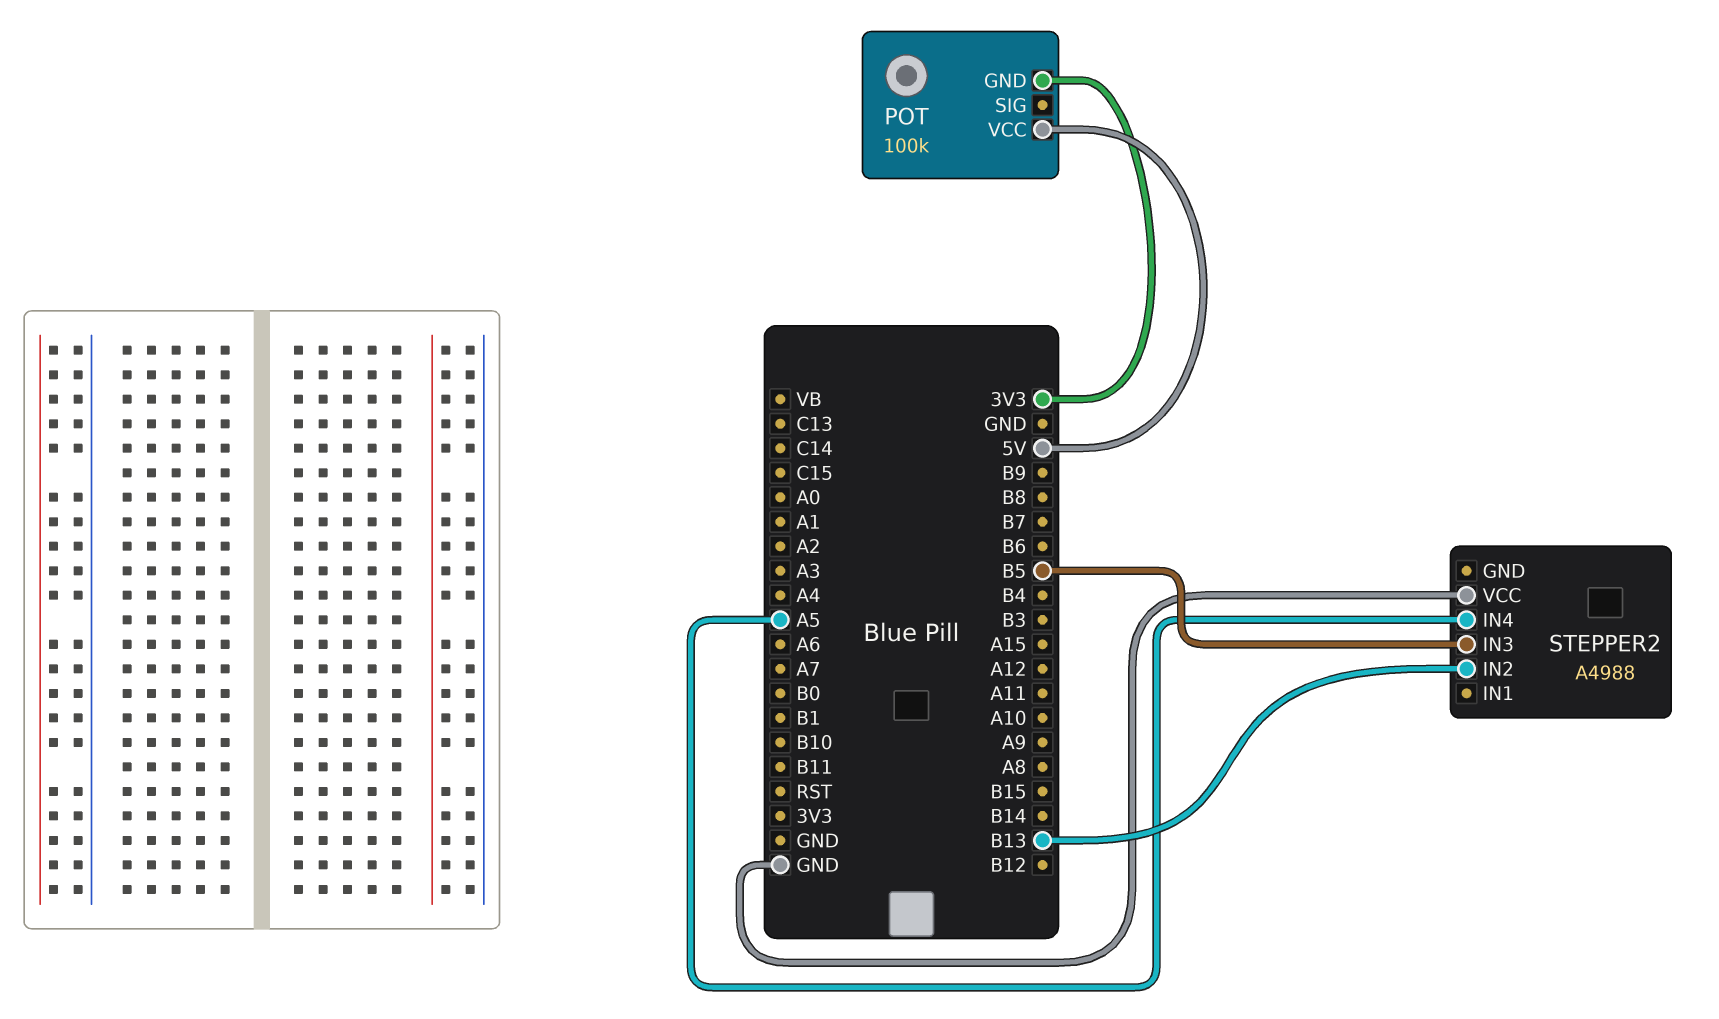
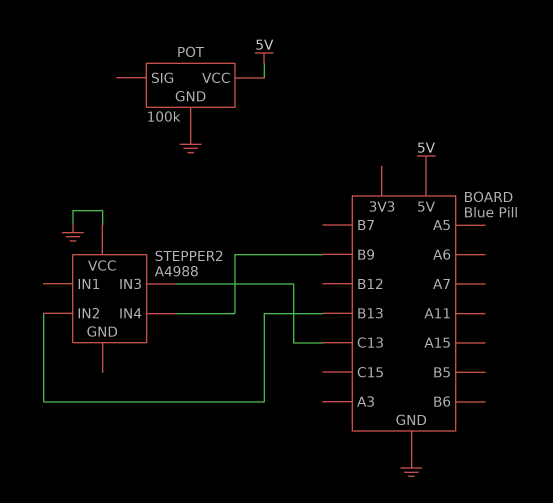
POT pin GND: 3V3 -> GND
STEPPER2 pin IN3: B5 -> C13
STEPPER2 pin IN4: A5 -> B9

